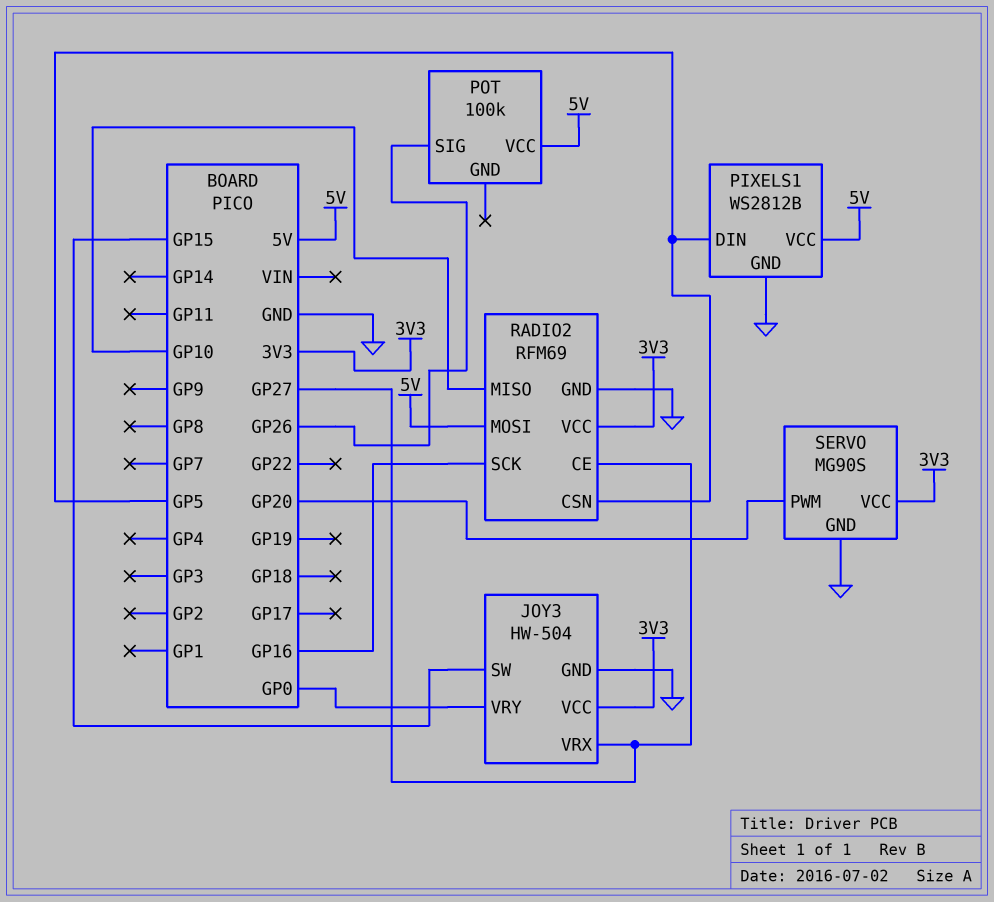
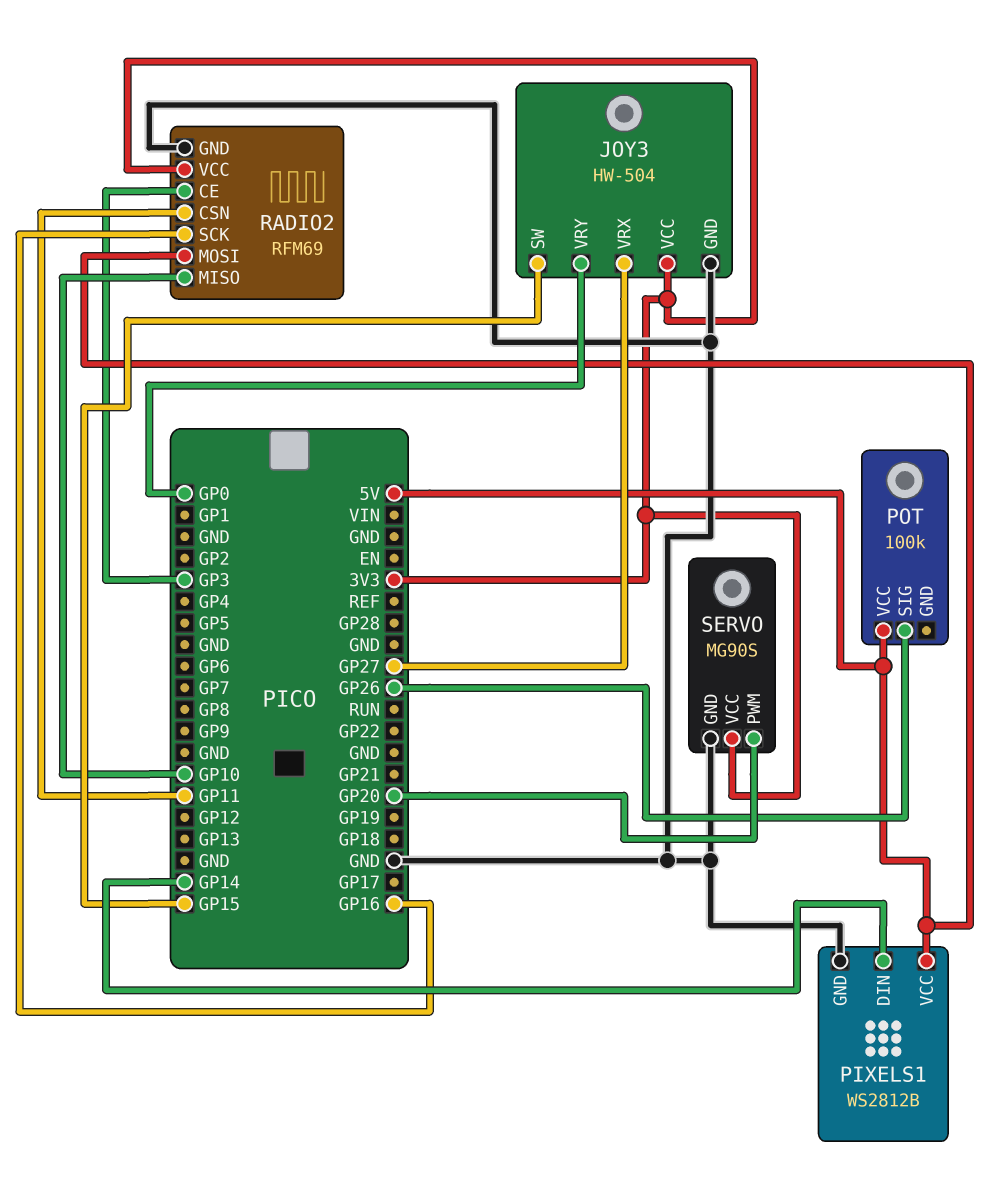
PIXELS1 pin DIN: GP5 -> GP14
RADIO2 pin CE: GP27 -> GP3
RADIO2 pin CSN: GP5 -> GP11

